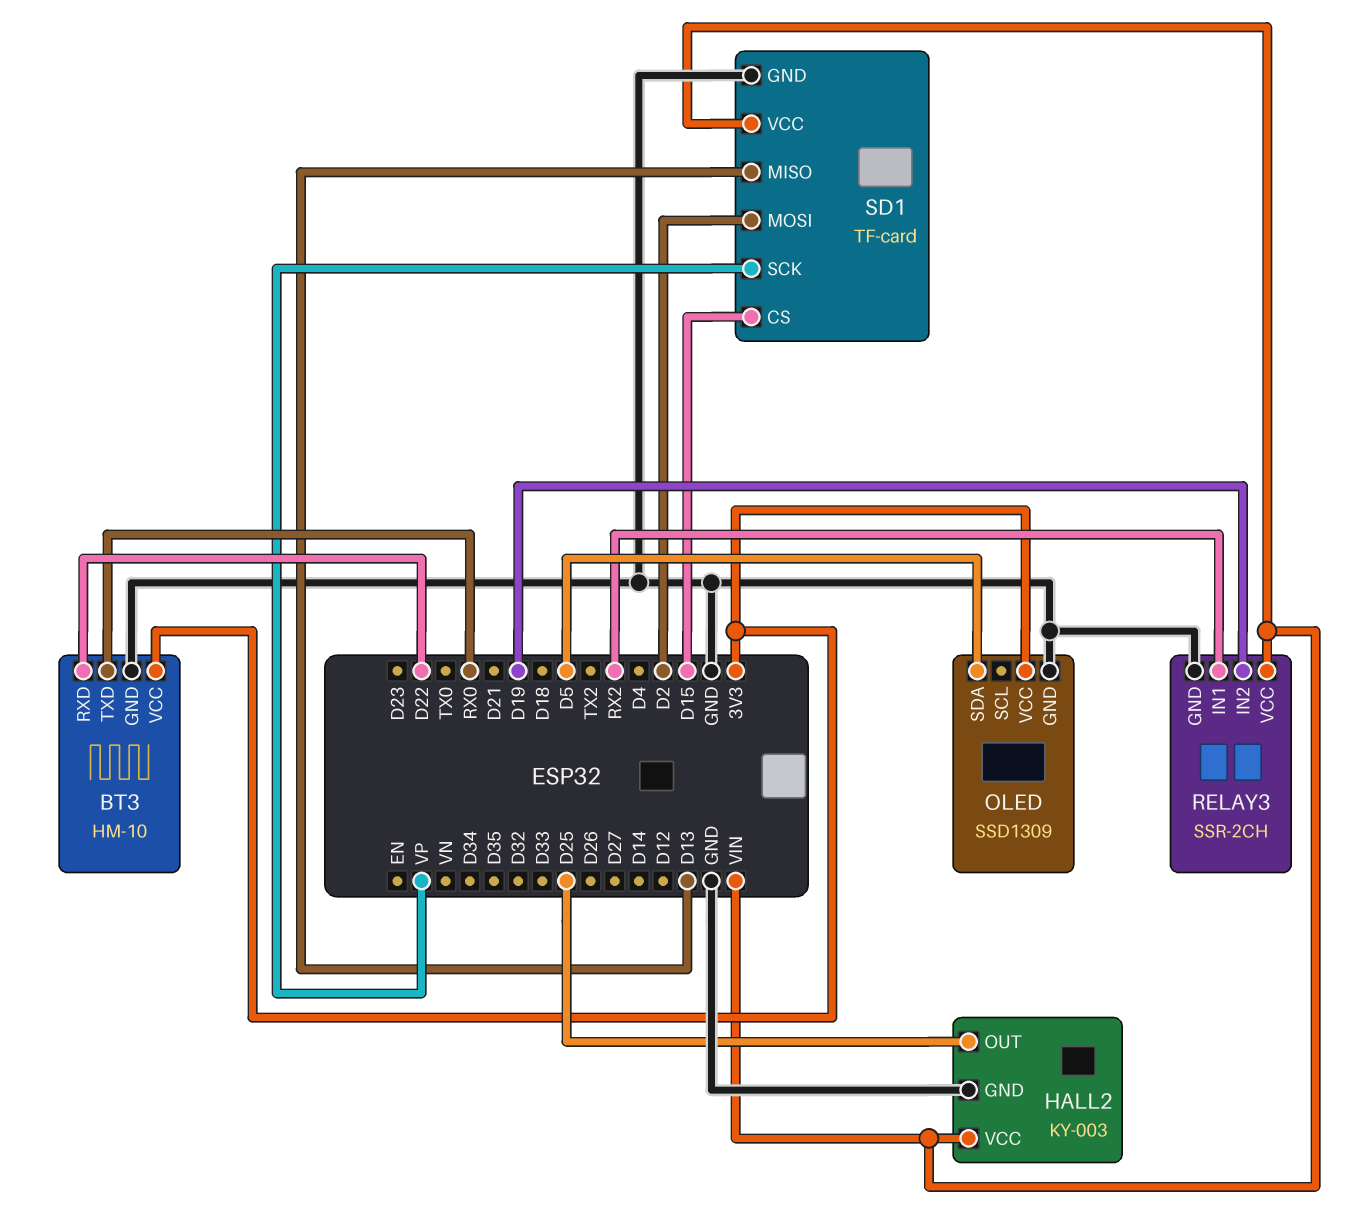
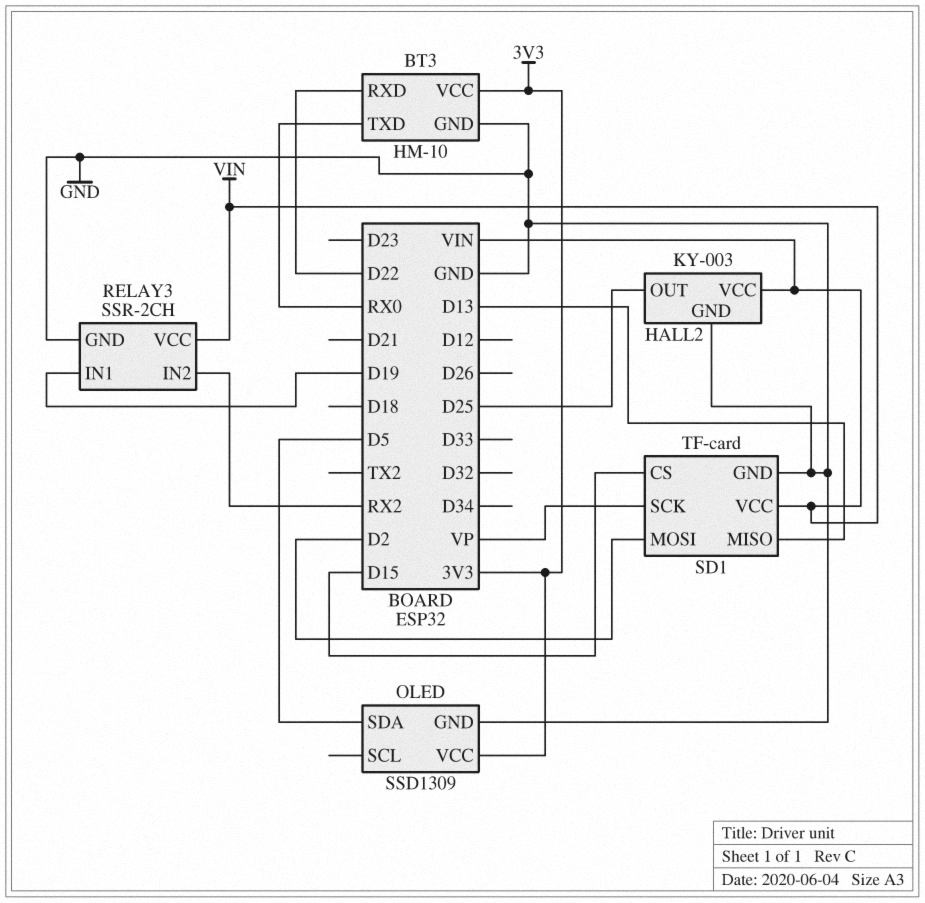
RELAY3 pin IN1: RX2 -> D19
RELAY3 pin IN2: D19 -> RX2

